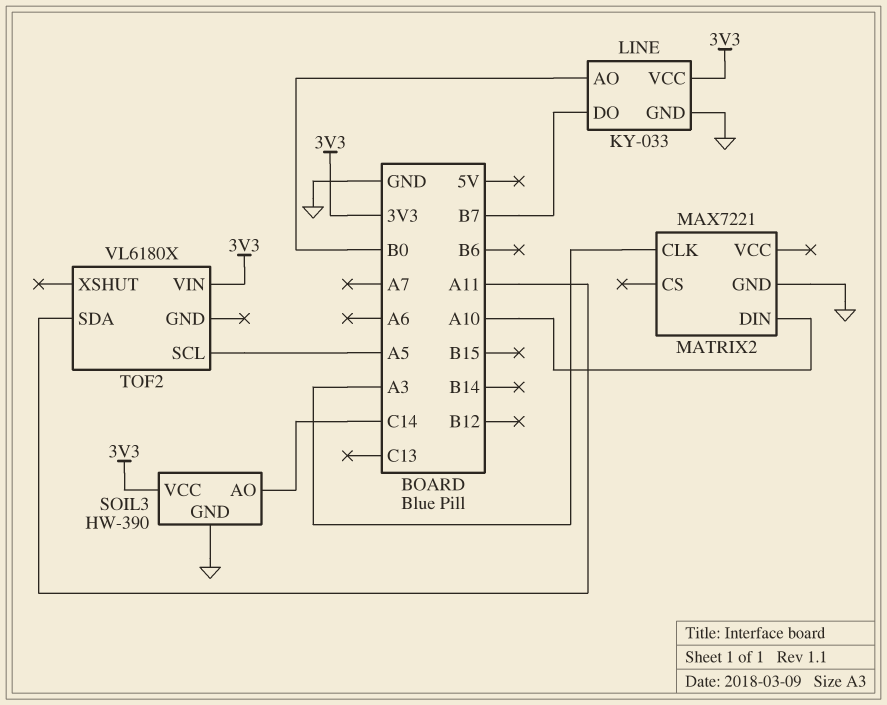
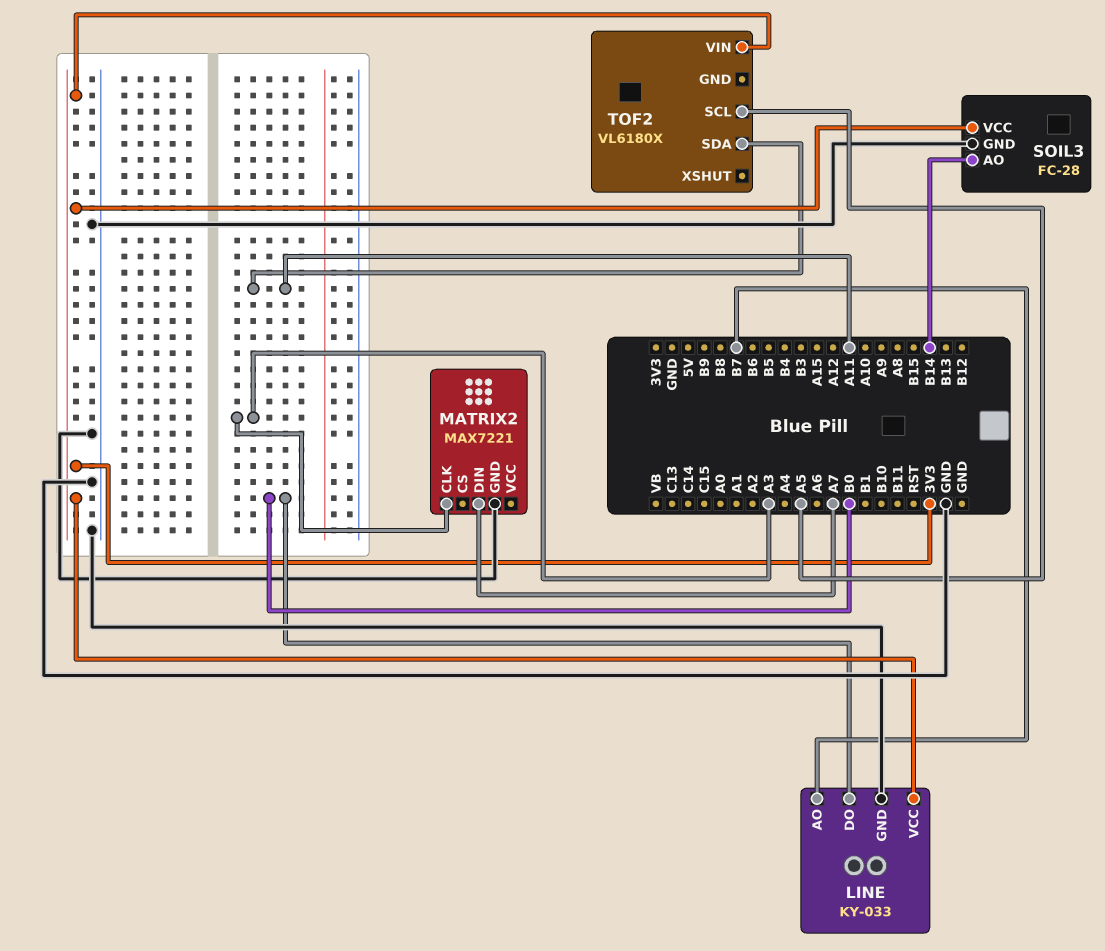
LINE pin AO: B0 -> B7
LINE pin DO: B7 -> B0
MATRIX2 pin DIN: A10 -> A7
SOIL3: HW-390 -> FC-28
SOIL3 pin AO: C14 -> B14

